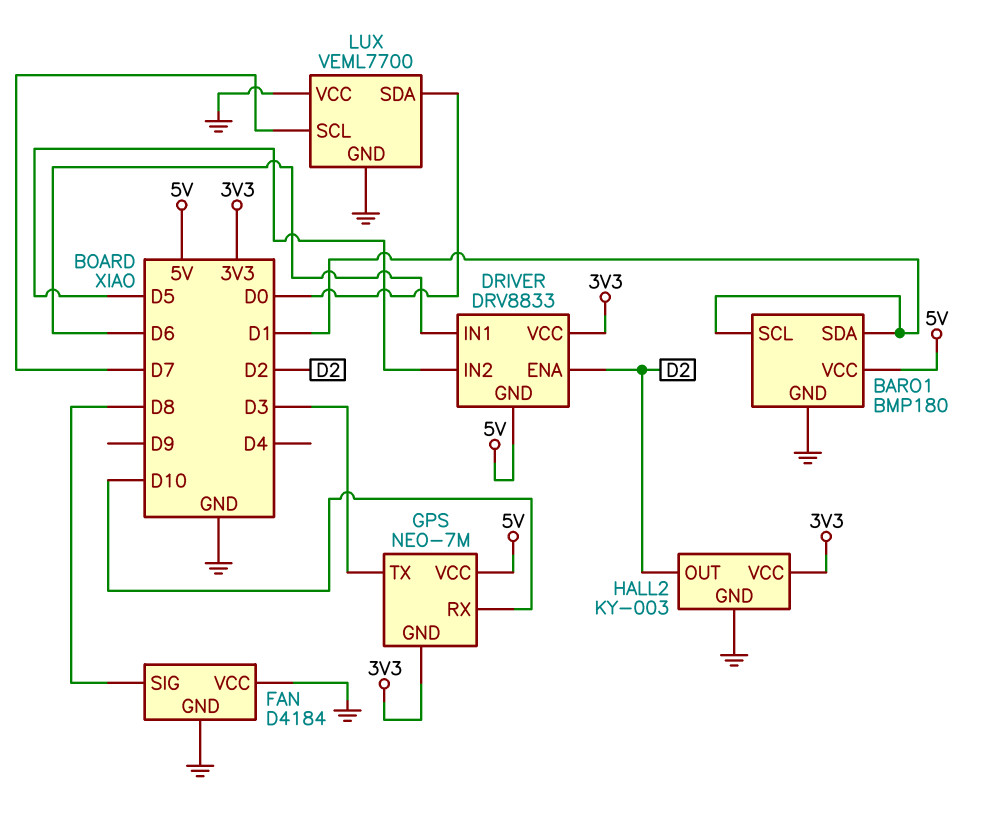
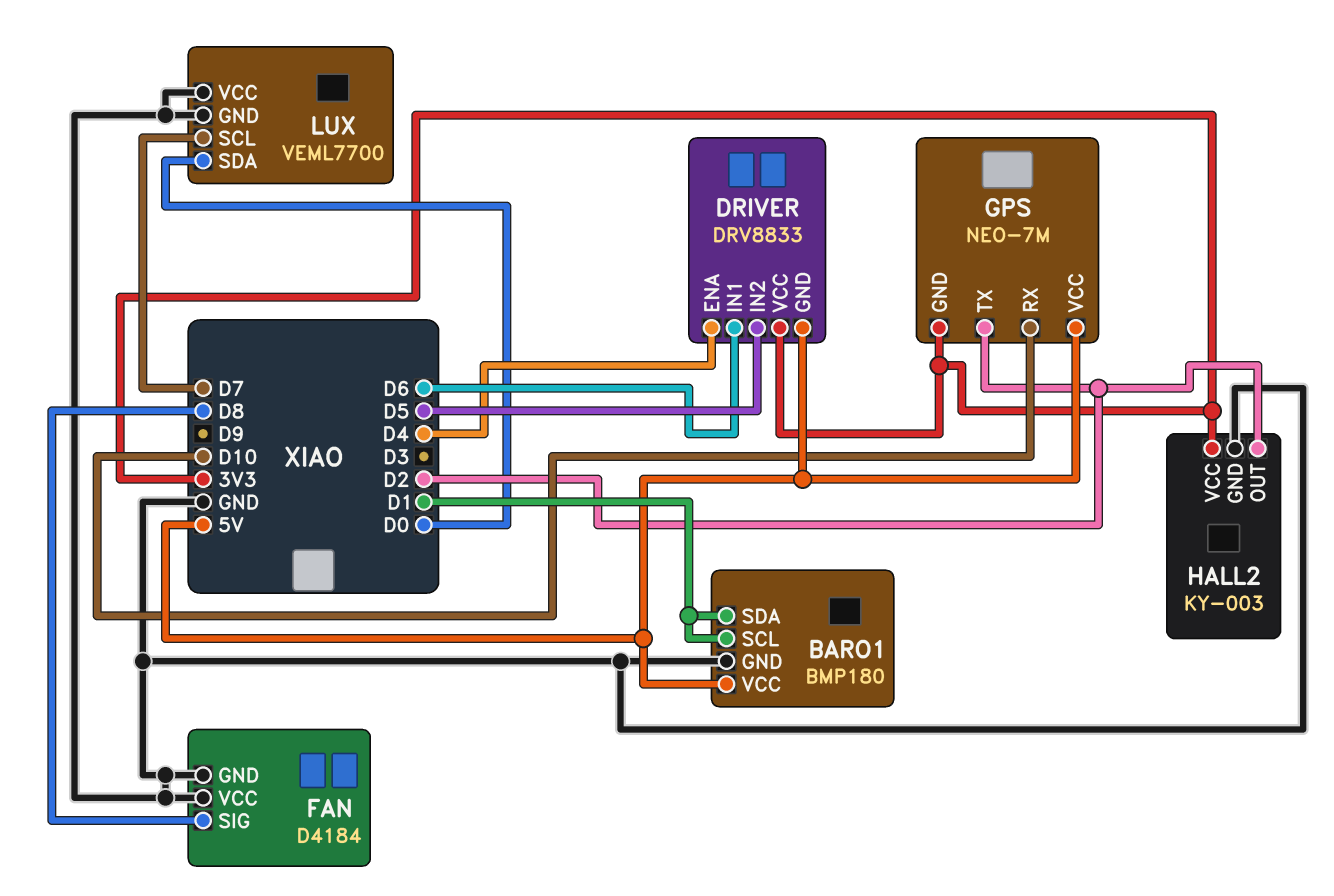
DRIVER pin ENA: D2 -> D4
GPS pin TX: D3 -> D2

